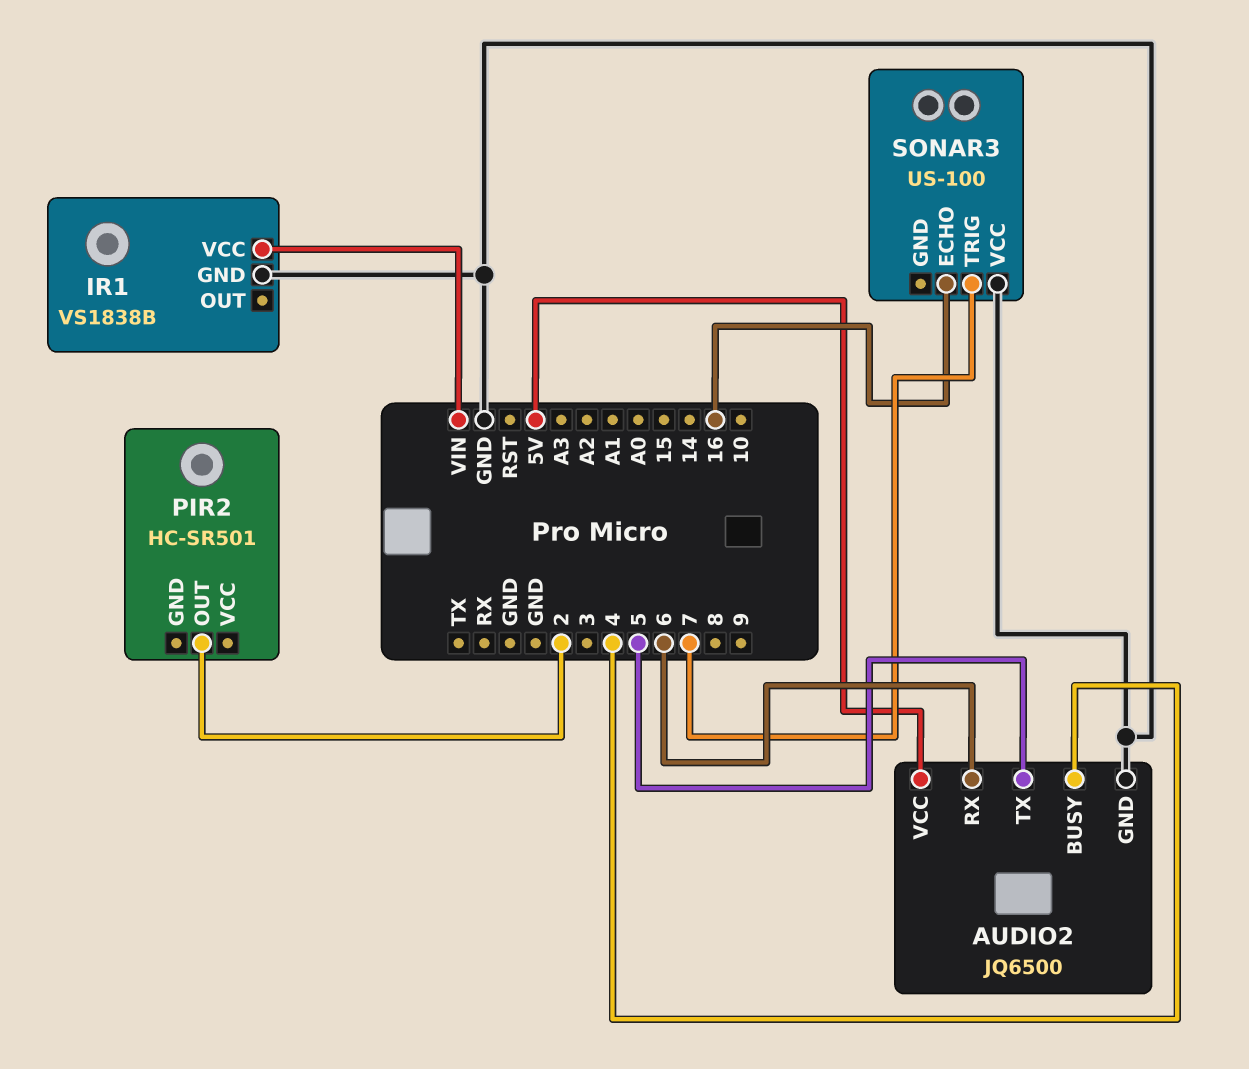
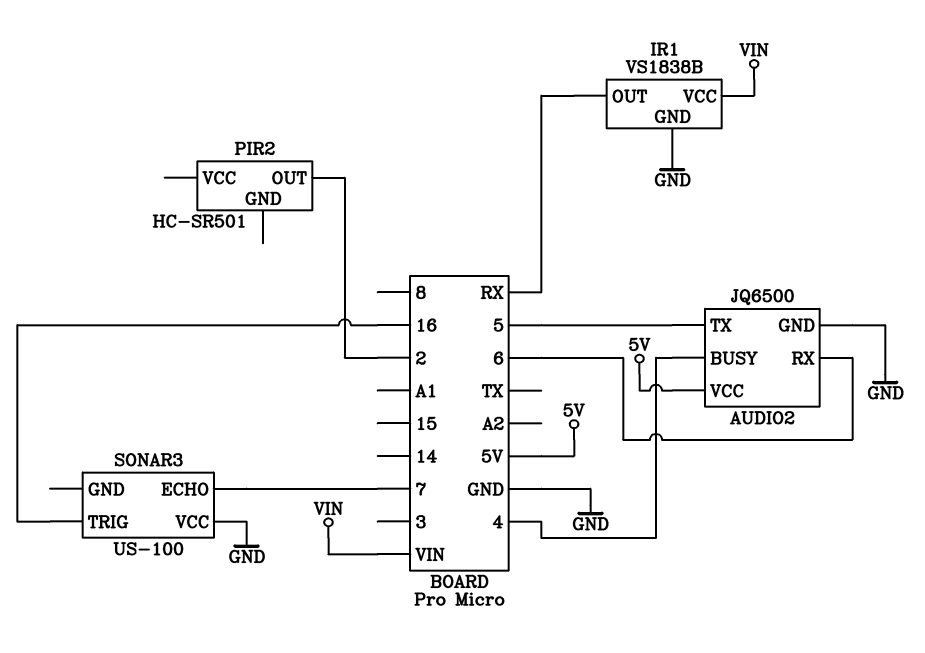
IR1 pin OUT: none -> RX
SONAR3 pin ECHO: 16 -> 7
SONAR3 pin TRIG: 7 -> 16

